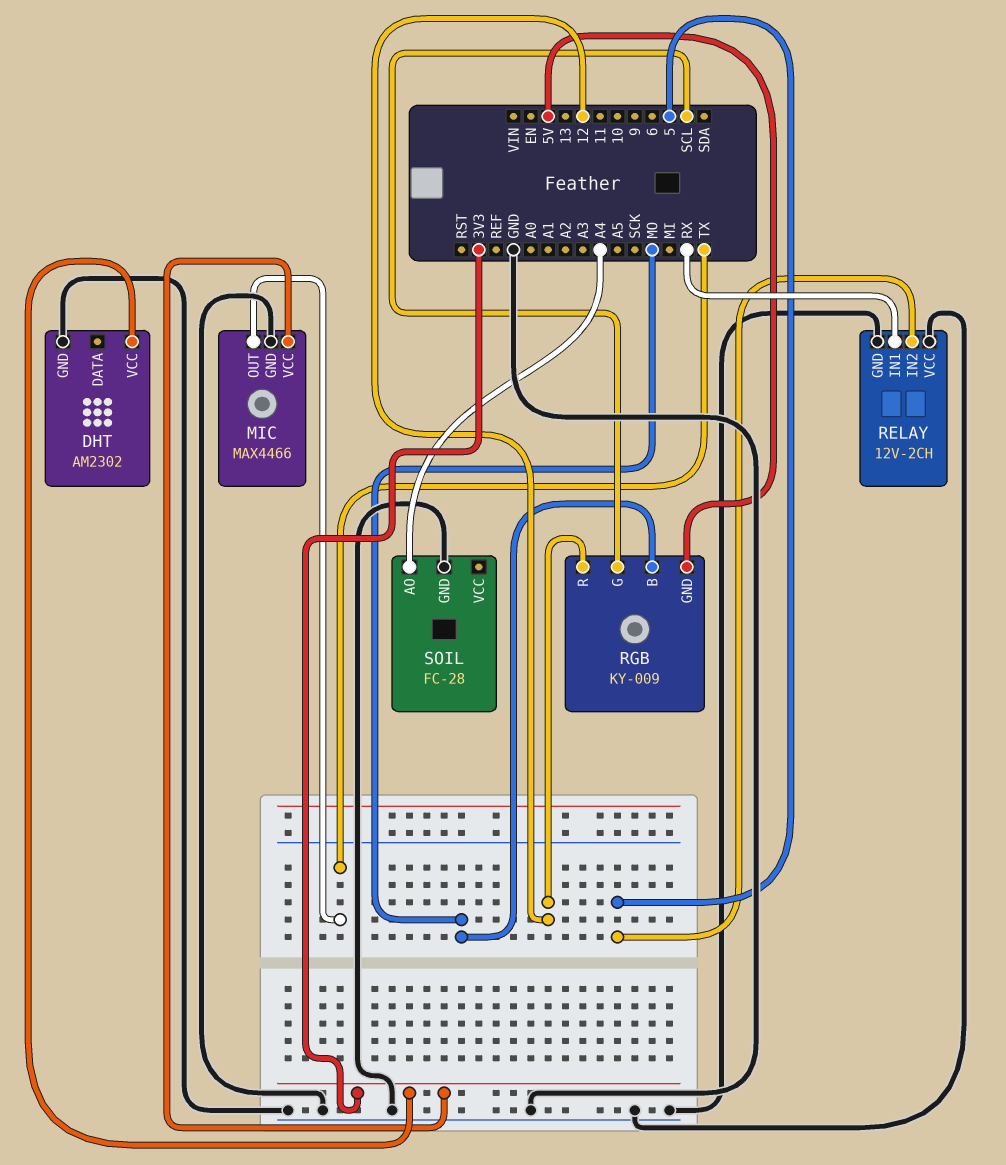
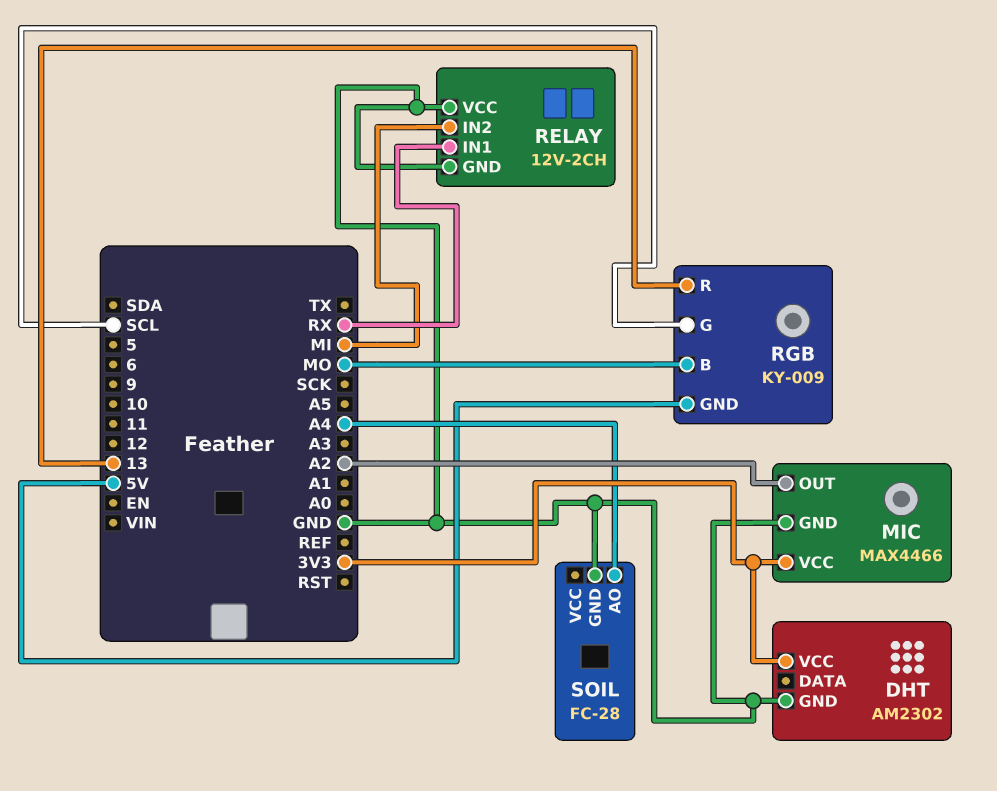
MIC pin OUT: TX -> A2
RELAY pin IN2: 5 -> MI
RGB pin R: 12 -> 13

